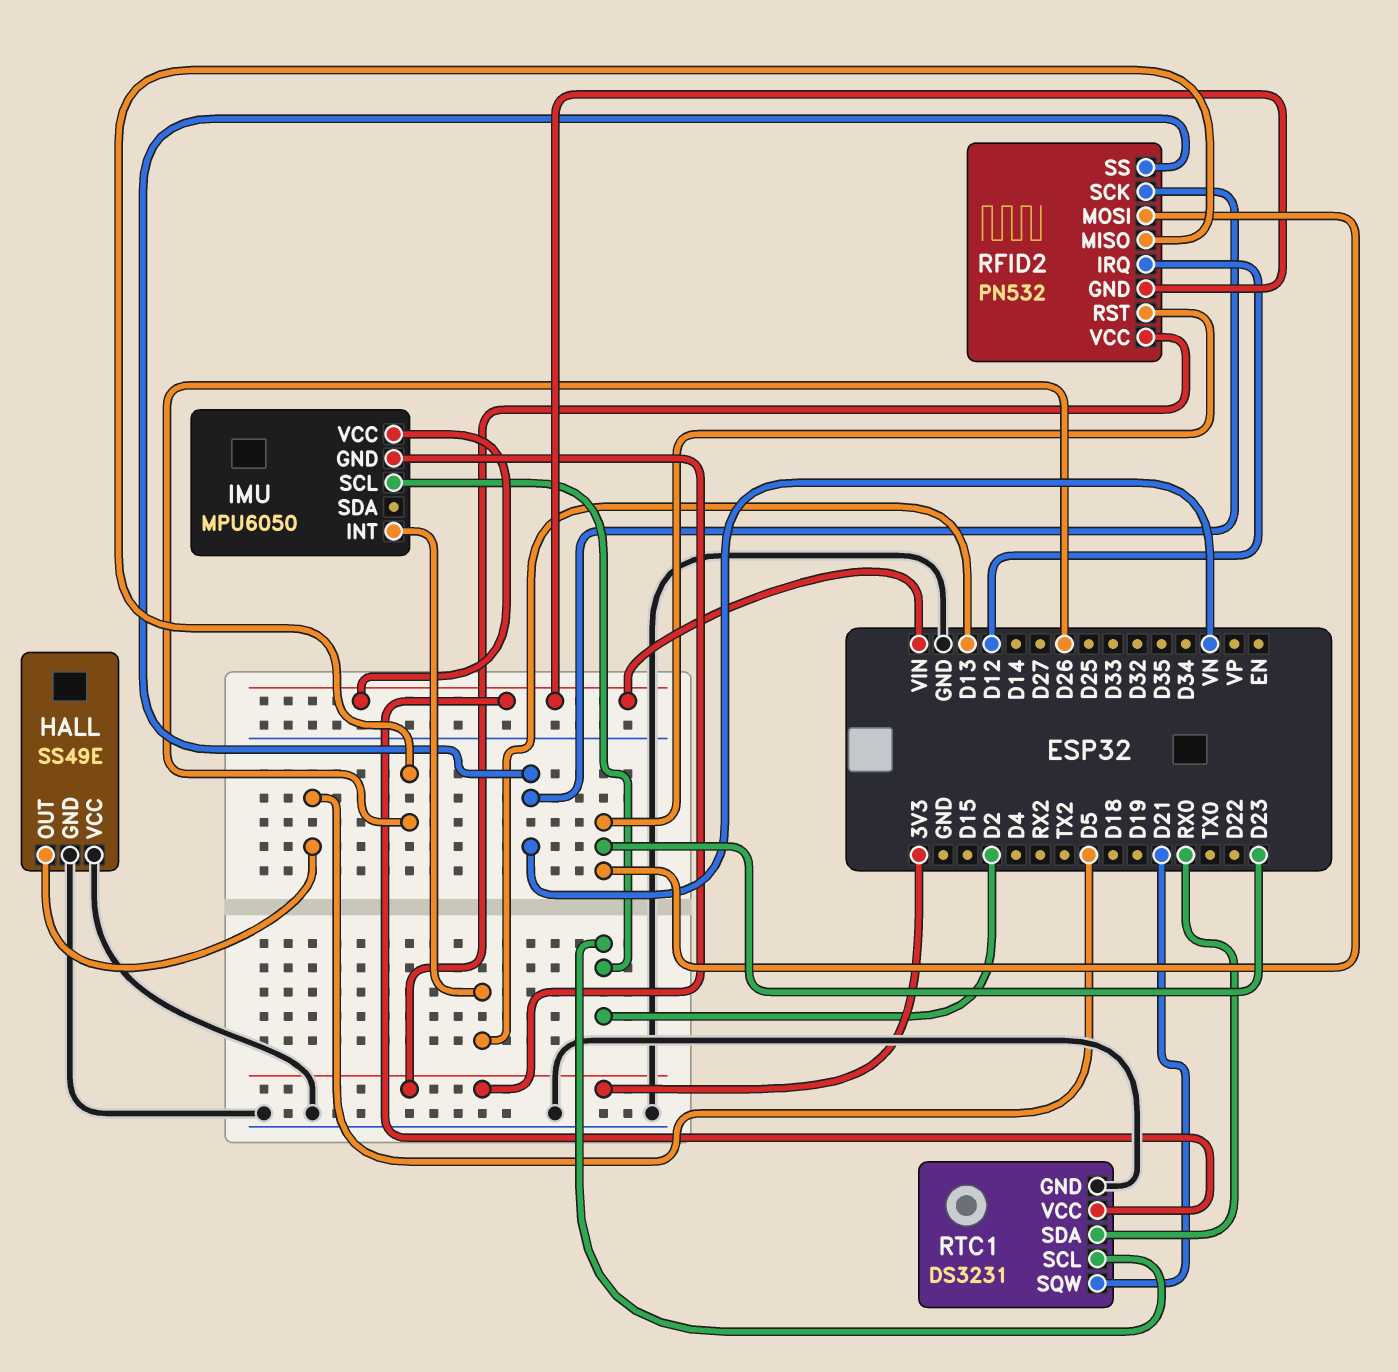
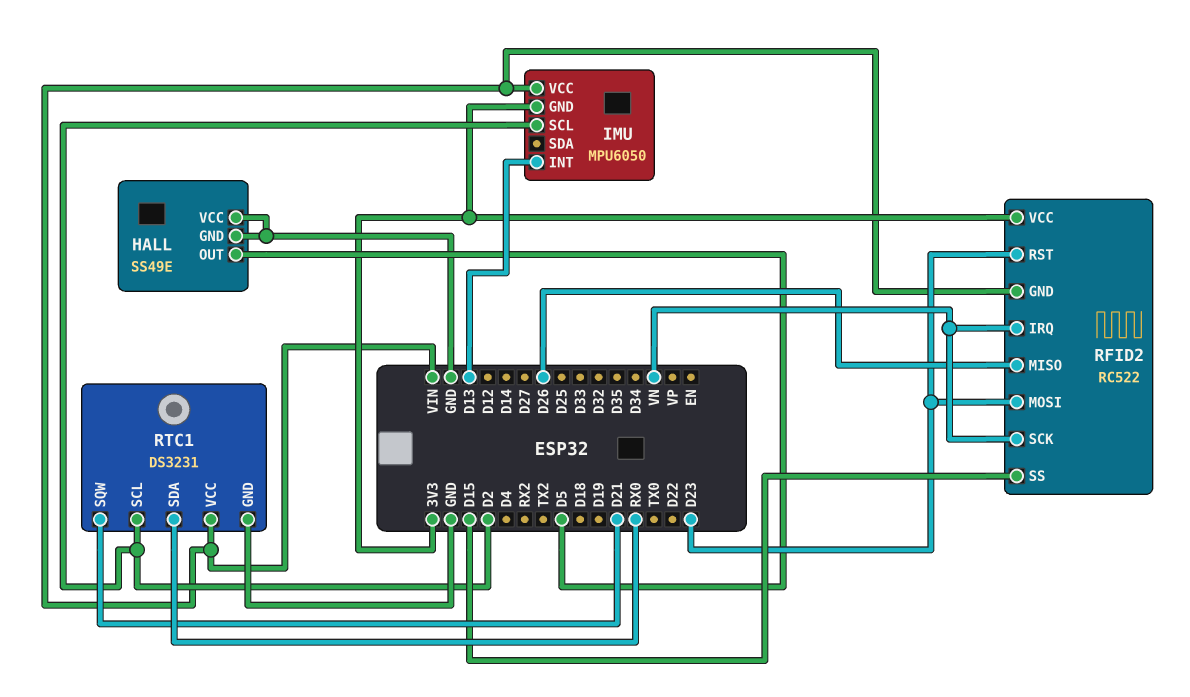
RFID2: PN532 -> RC522
RFID2 pin IRQ: D12 -> VN
RFID2 pin SS: VN -> D15

